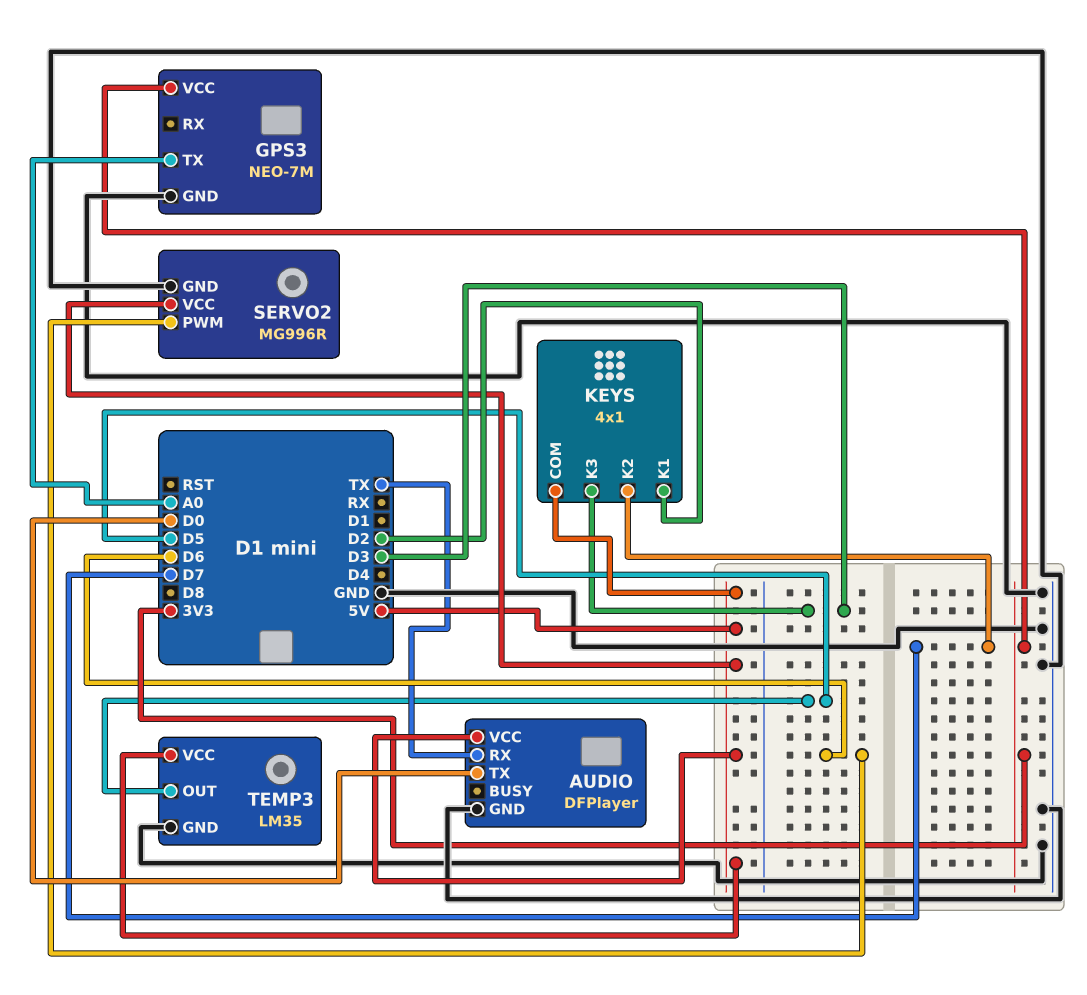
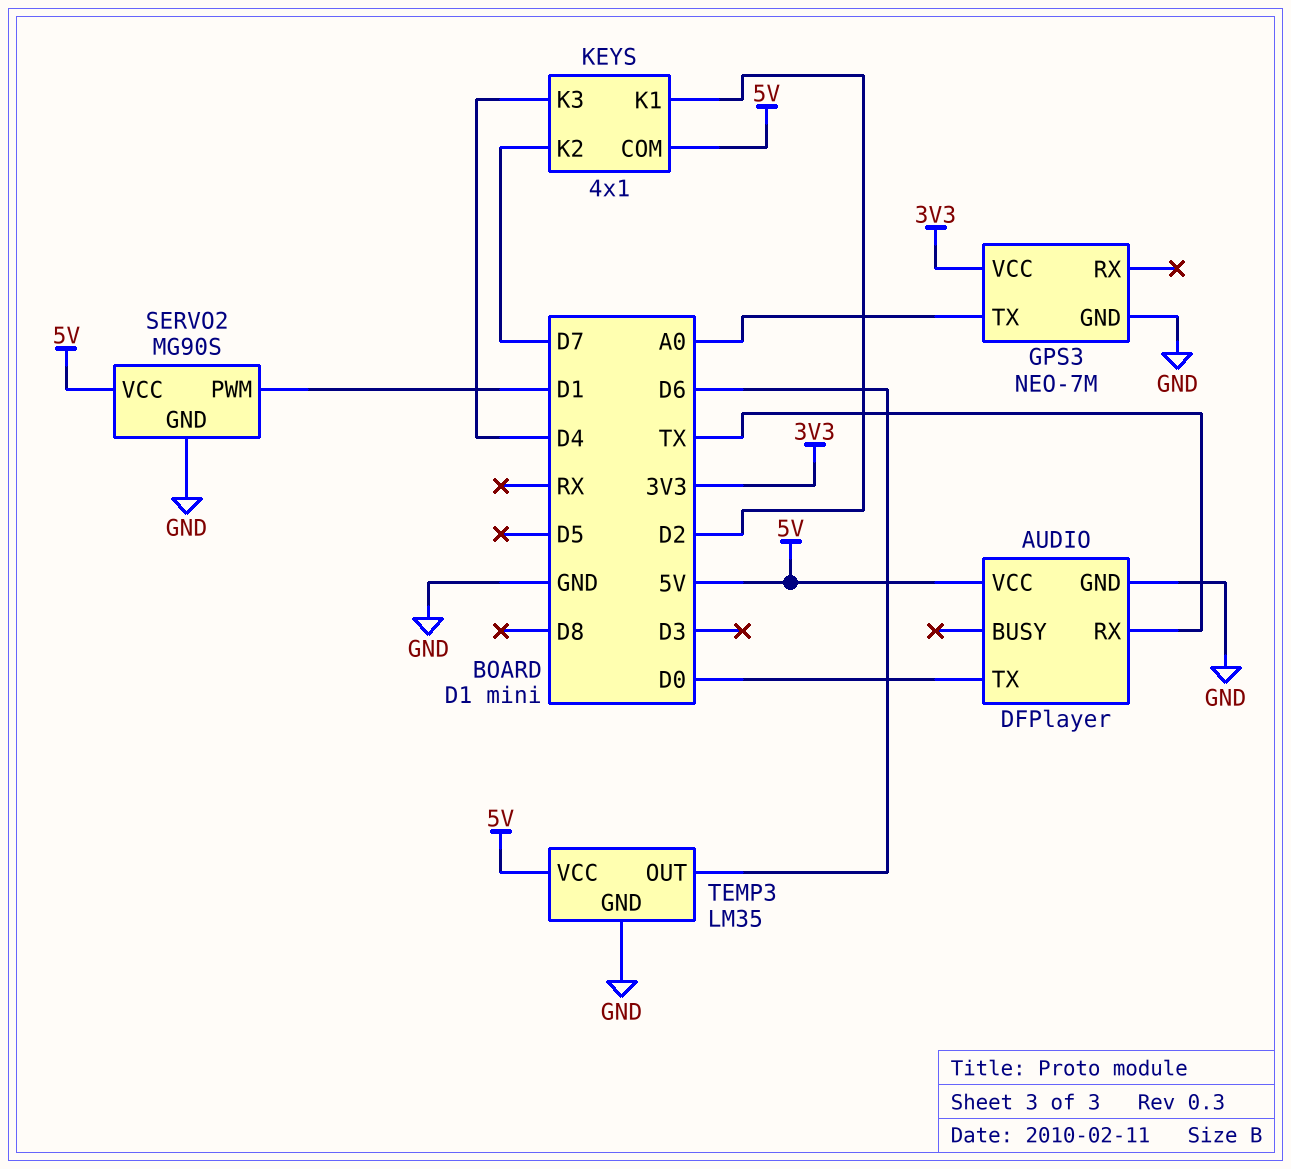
KEYS pin K3: D3 -> D4
SERVO2: MG996R -> MG90S
SERVO2 pin PWM: D6 -> D1
TEMP3 pin OUT: D5 -> D6

